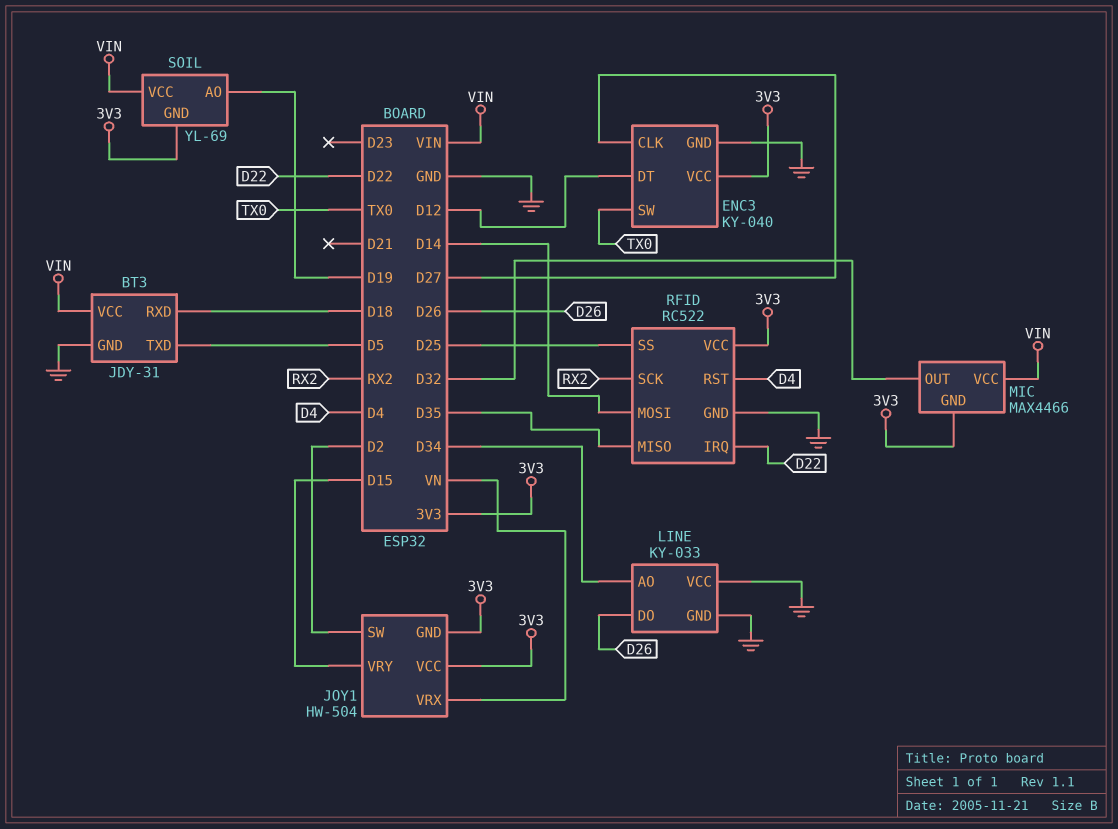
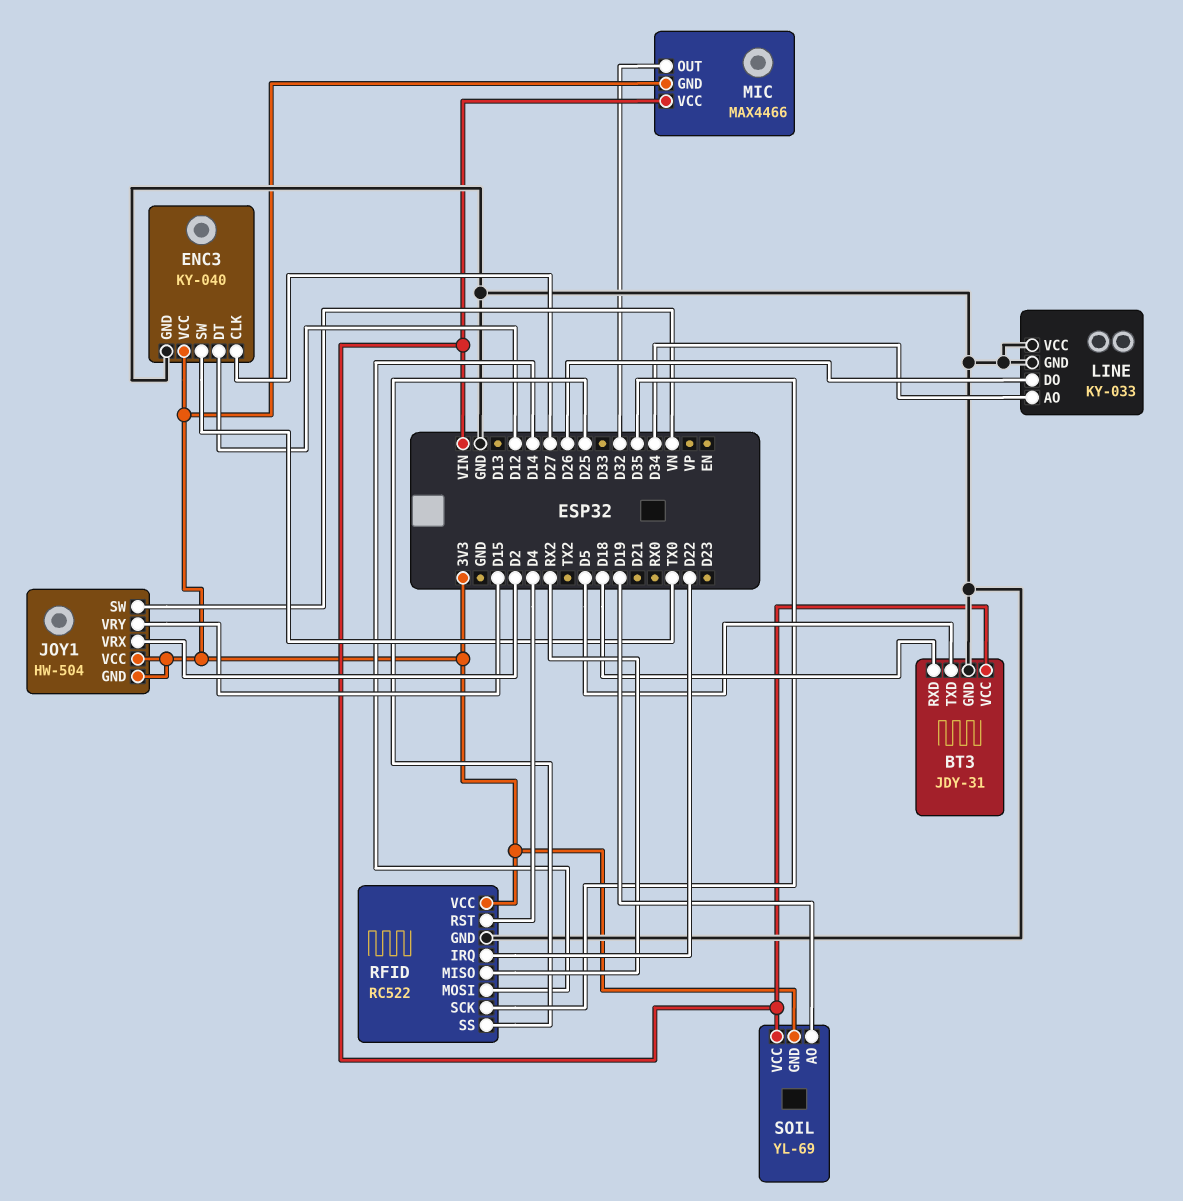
JOY1 pin SW: D2 -> VN
JOY1 pin VRX: VN -> D2
RFID pin MISO: D35 -> RX2
RFID pin SCK: RX2 -> D35

